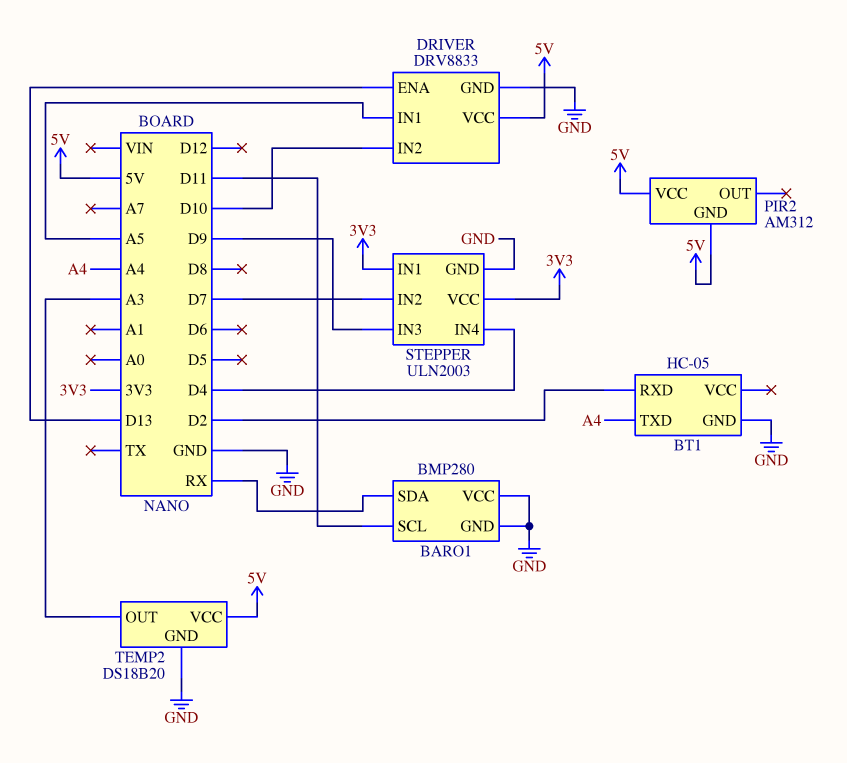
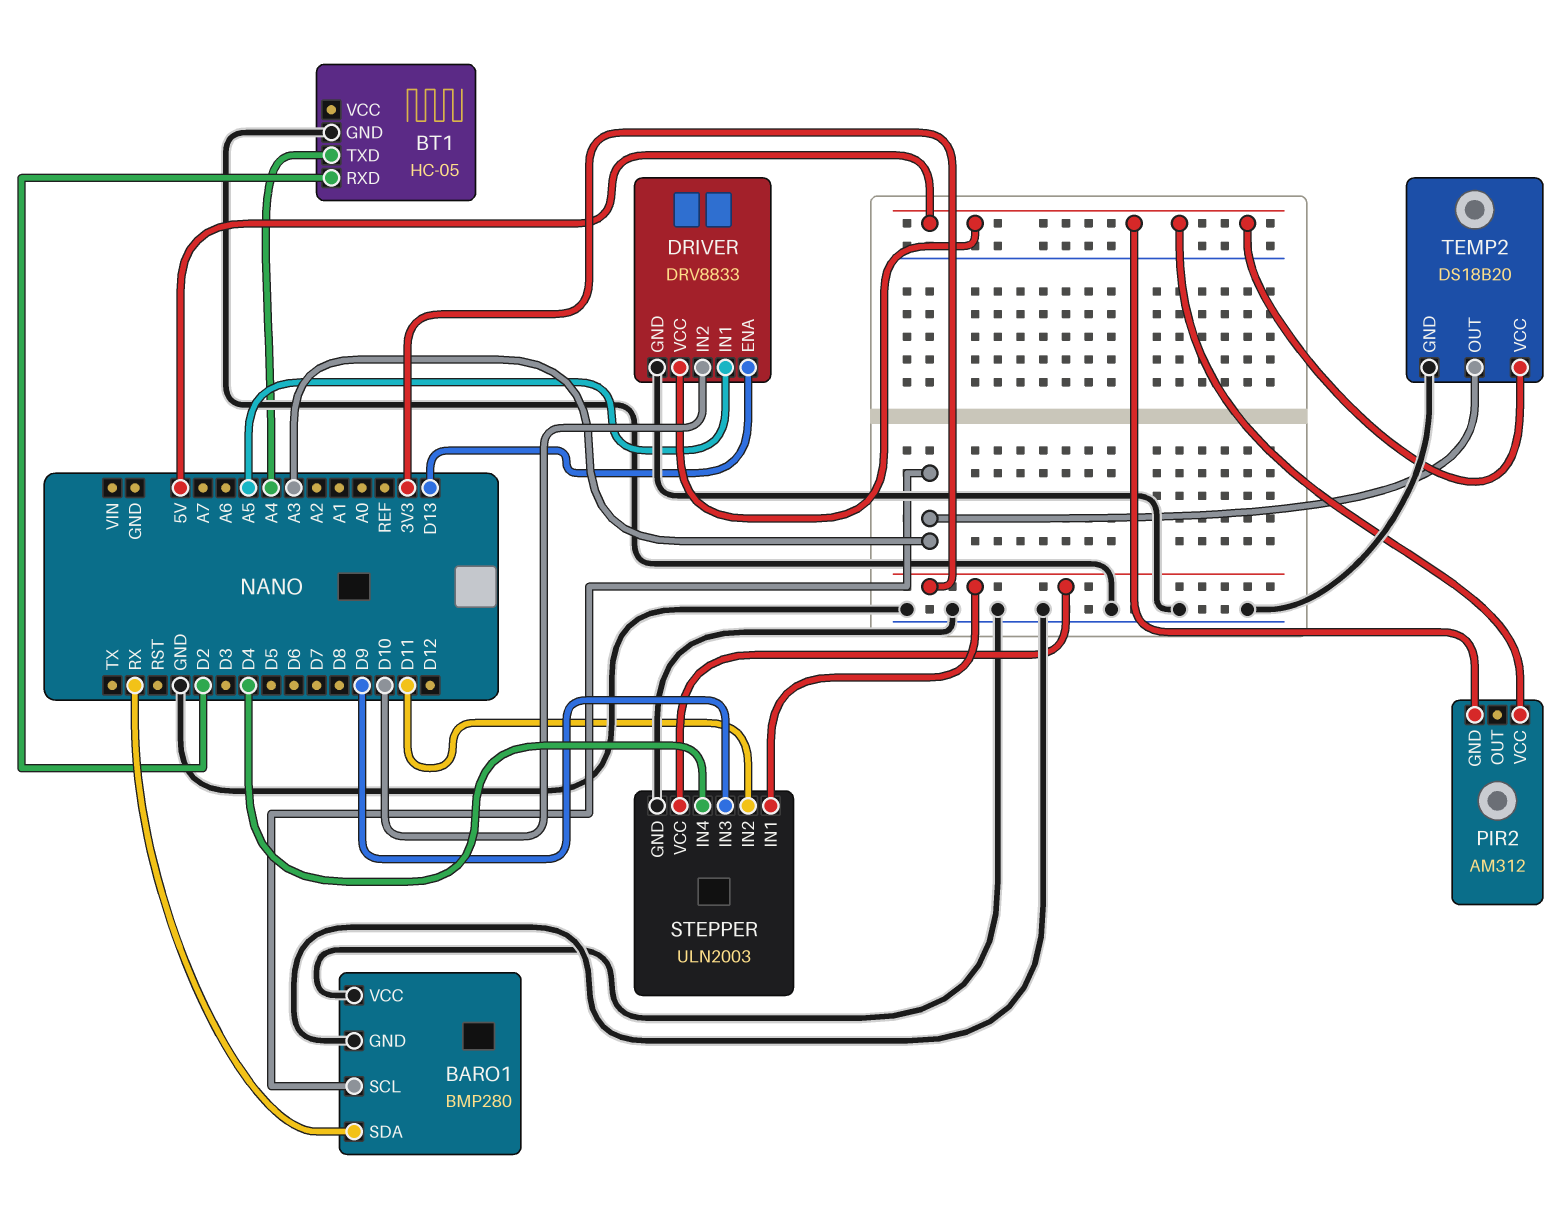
BARO1 pin SCL: D11 -> A3
STEPPER pin IN2: D7 -> D11

